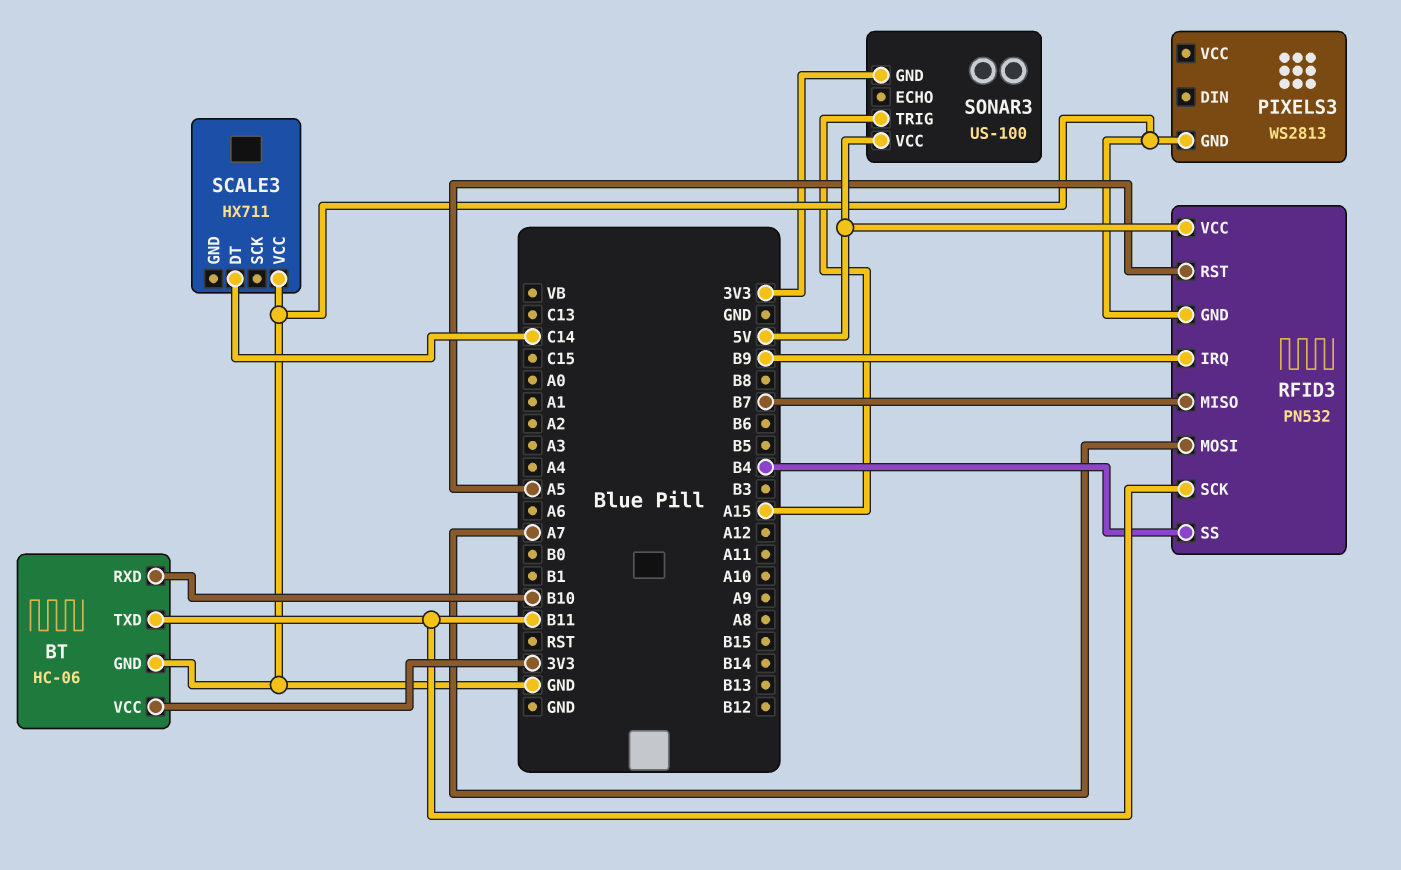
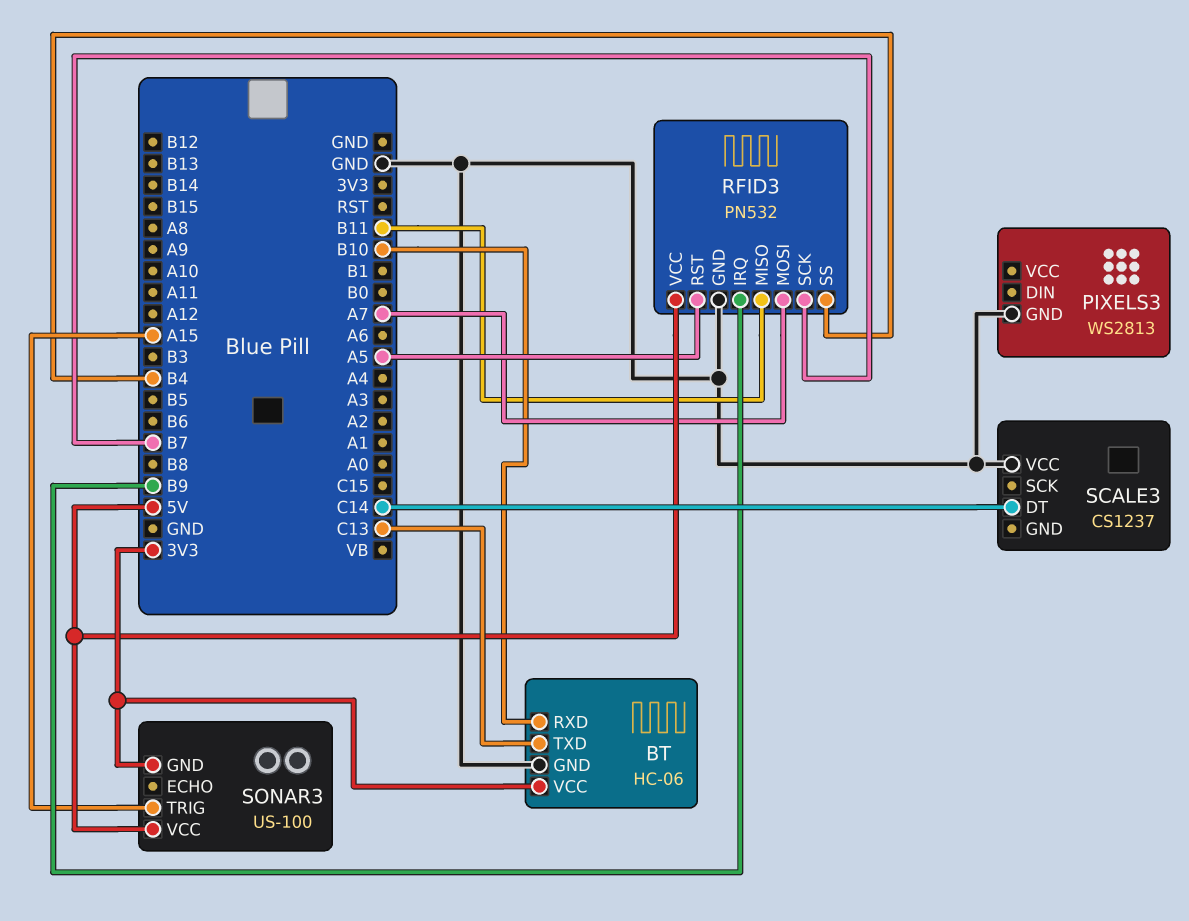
BT pin TXD: B11 -> C13
RFID3 pin MISO: B7 -> B11
RFID3 pin SCK: B11 -> B7
SCALE3: HX711 -> CS1237

